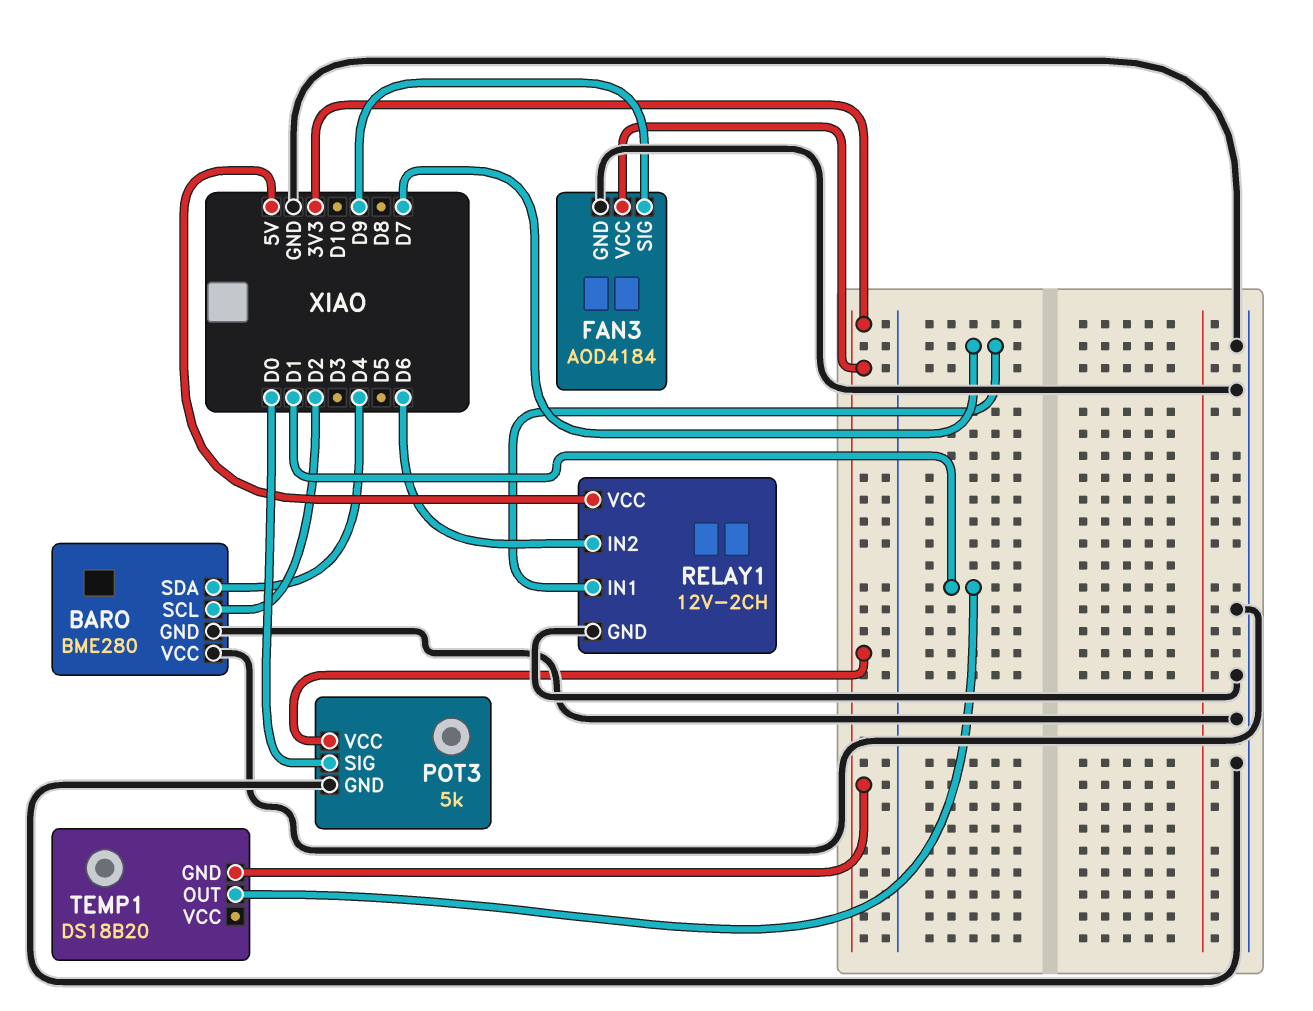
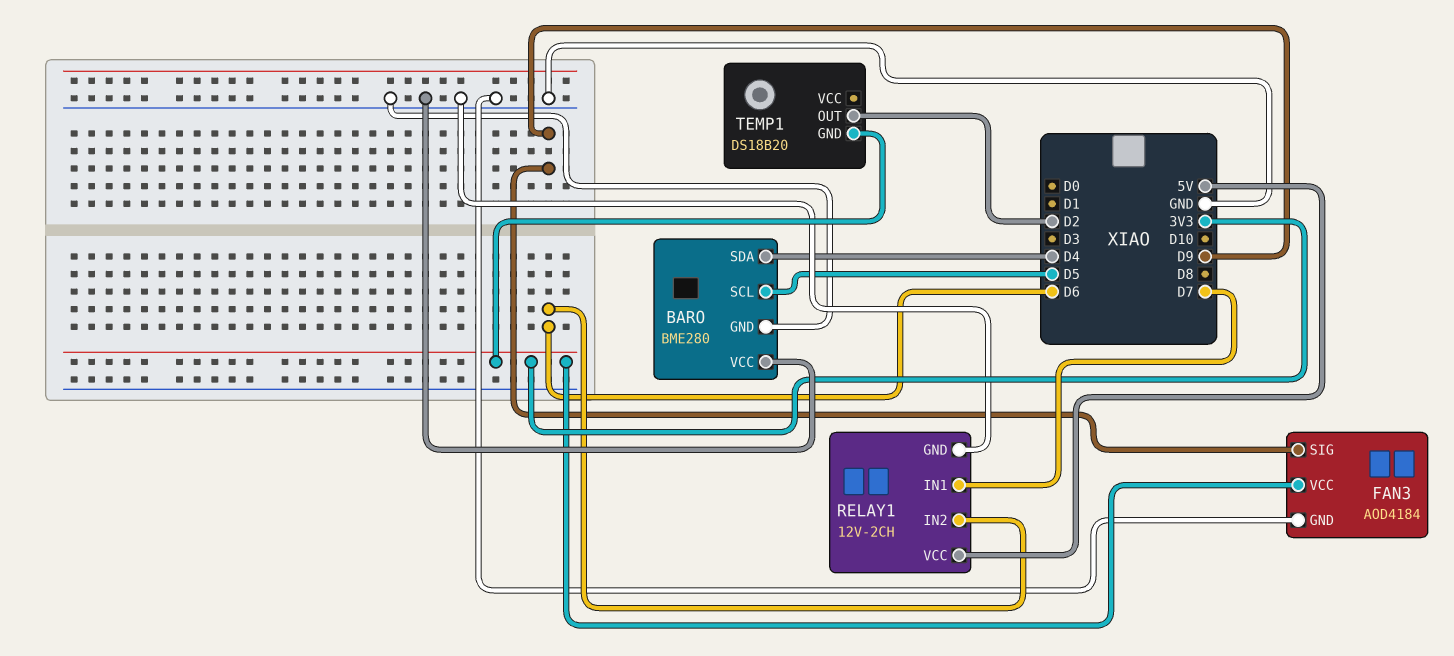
BARO pin SCL: D2 -> D5
POT3: 5k -> none
POT3 pin GND: GND -> none
POT3 pin SIG: D0 -> none
POT3 pin VCC: 3V3 -> none
TEMP1 pin OUT: D1 -> D2

